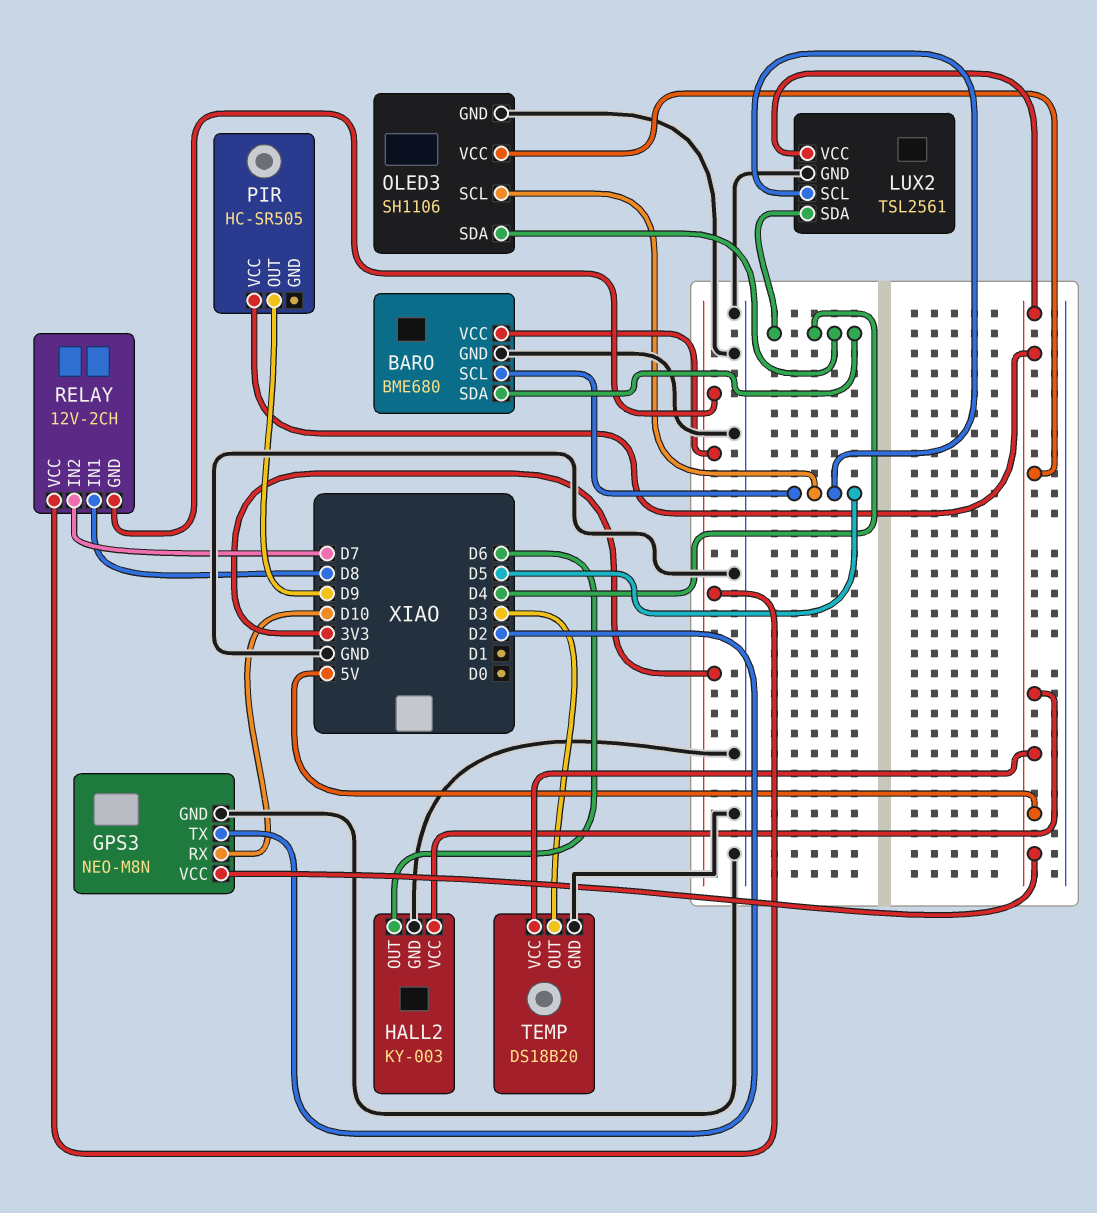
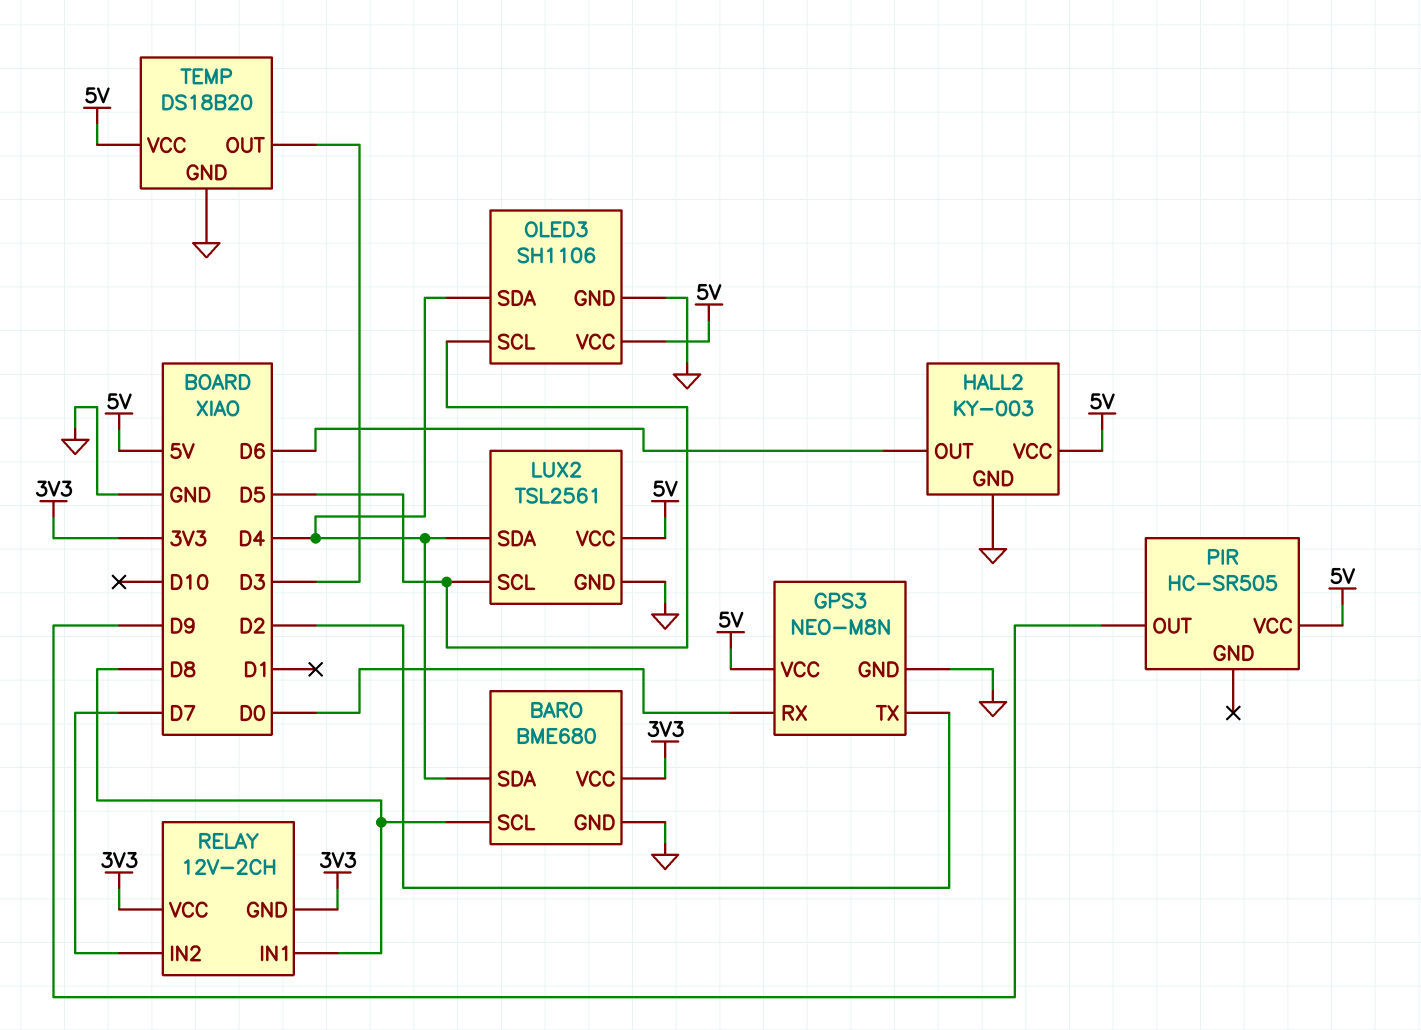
BARO pin SCL: D5 -> D8
GPS3 pin RX: D10 -> D0

